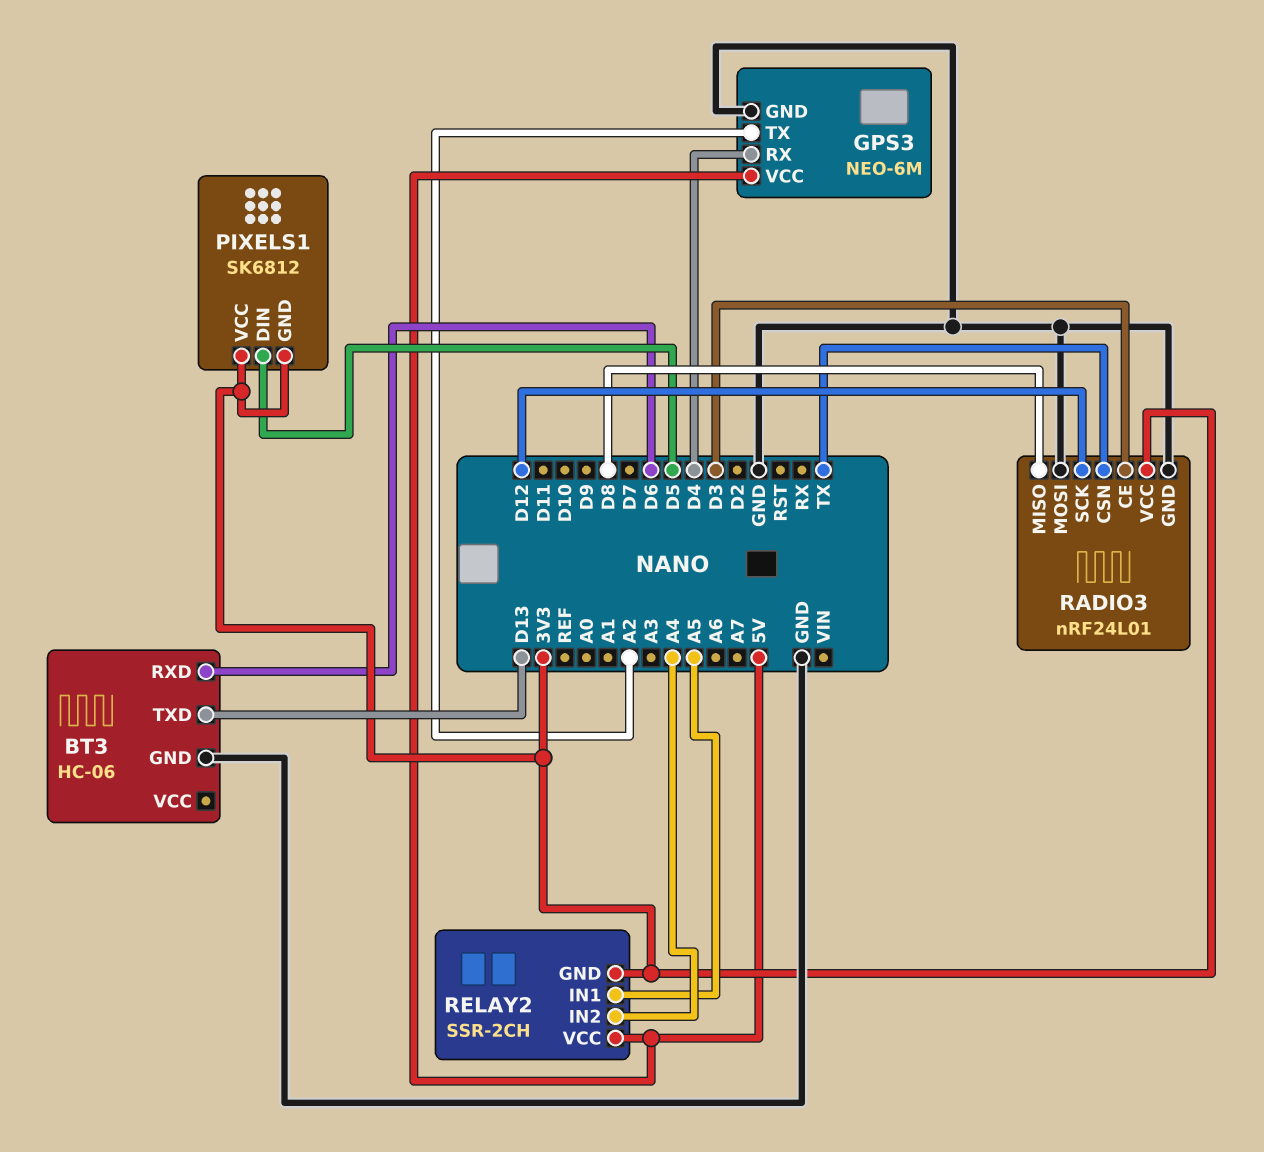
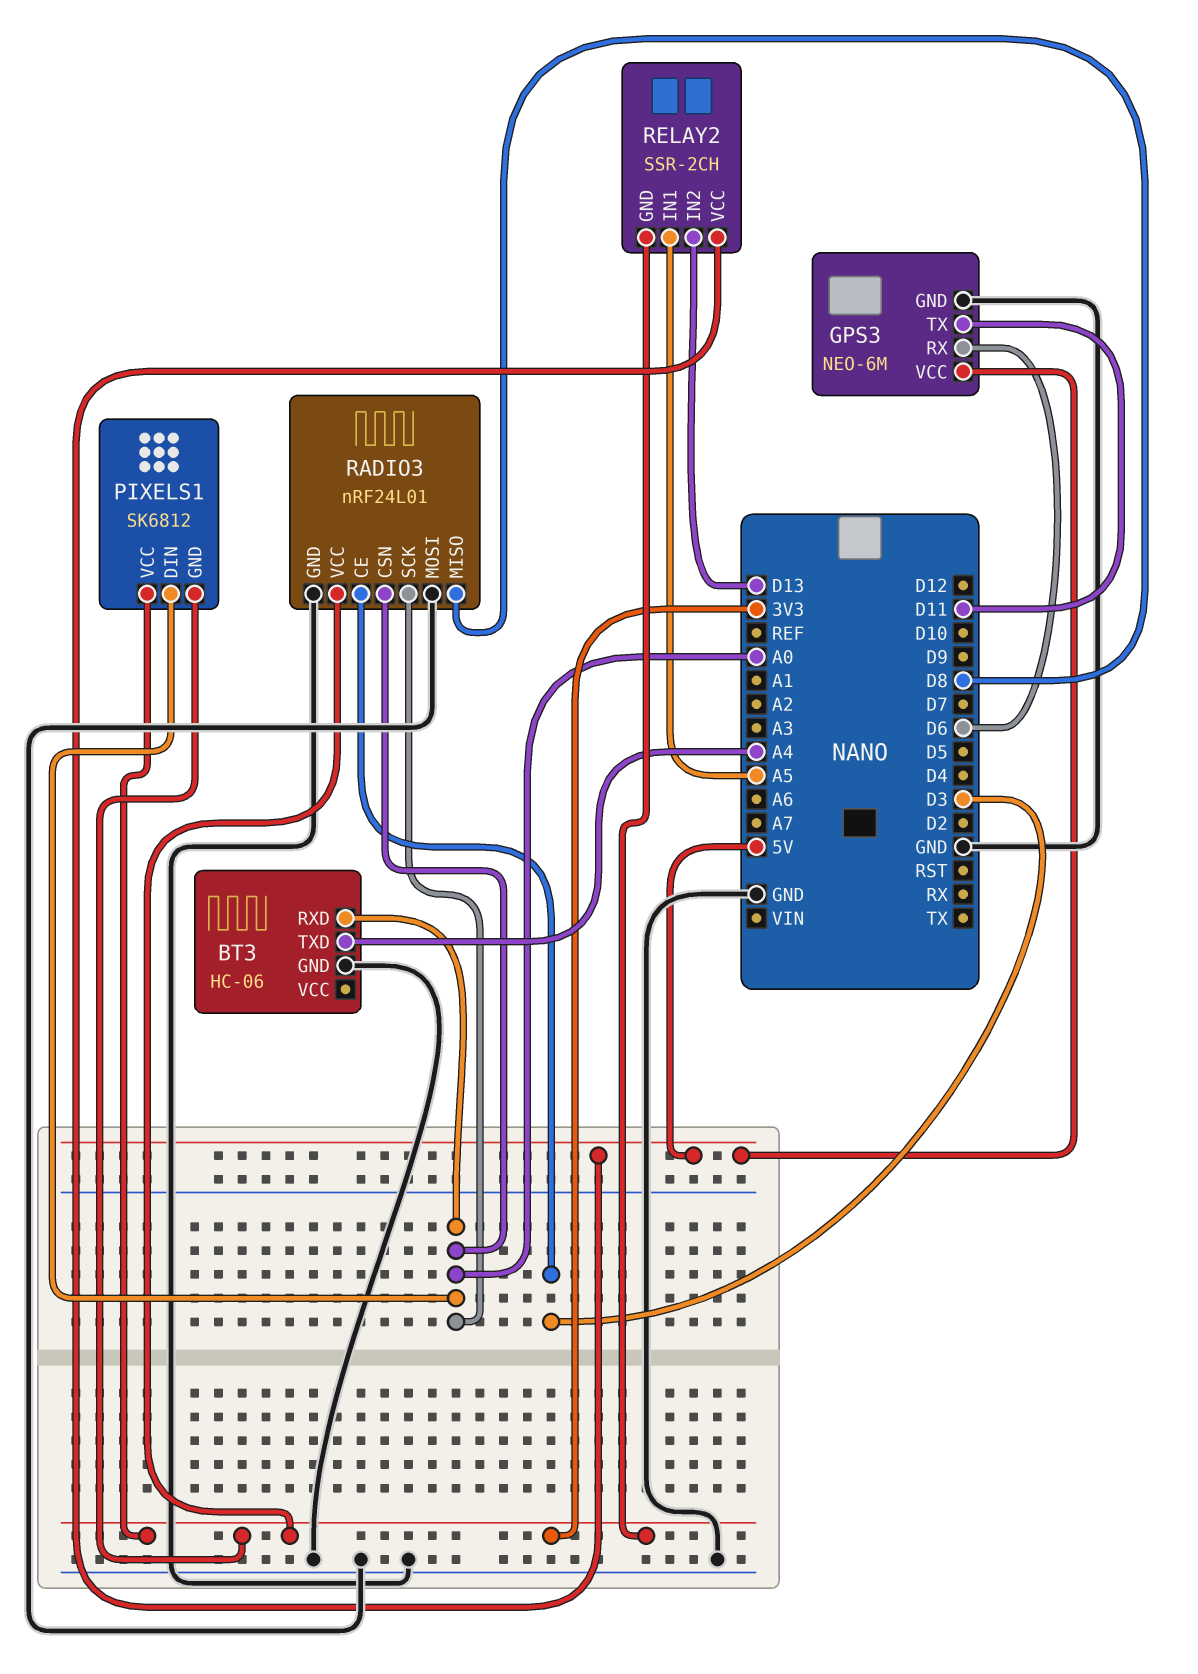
BT3 pin RXD: D6 -> A0
BT3 pin TXD: D13 -> A4
GPS3 pin RX: D4 -> D6
GPS3 pin TX: A2 -> D11
PIXELS1 pin DIN: D5 -> A0
RADIO3 pin CSN: TX -> A0
RADIO3 pin SCK: D12 -> A0
RELAY2 pin IN2: A4 -> D13

